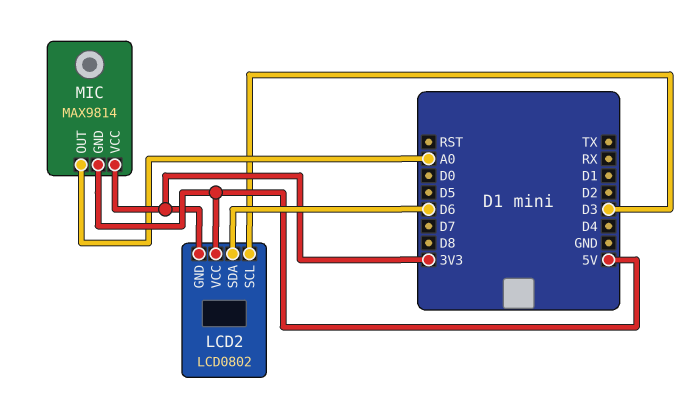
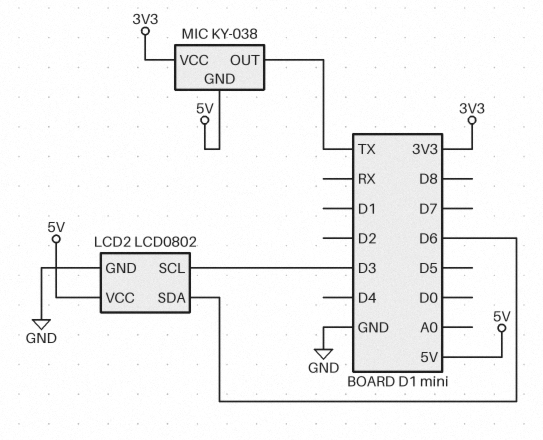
LCD2 pin GND: 3V3 -> GND
MIC: MAX9814 -> KY-038
MIC pin OUT: A0 -> TX

